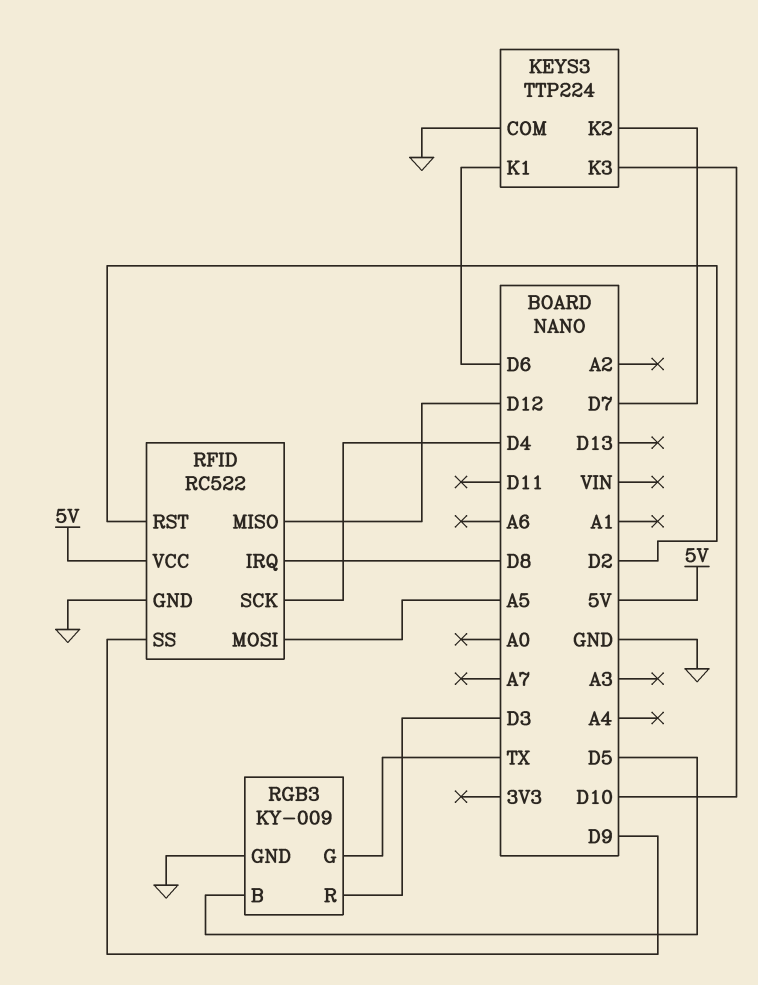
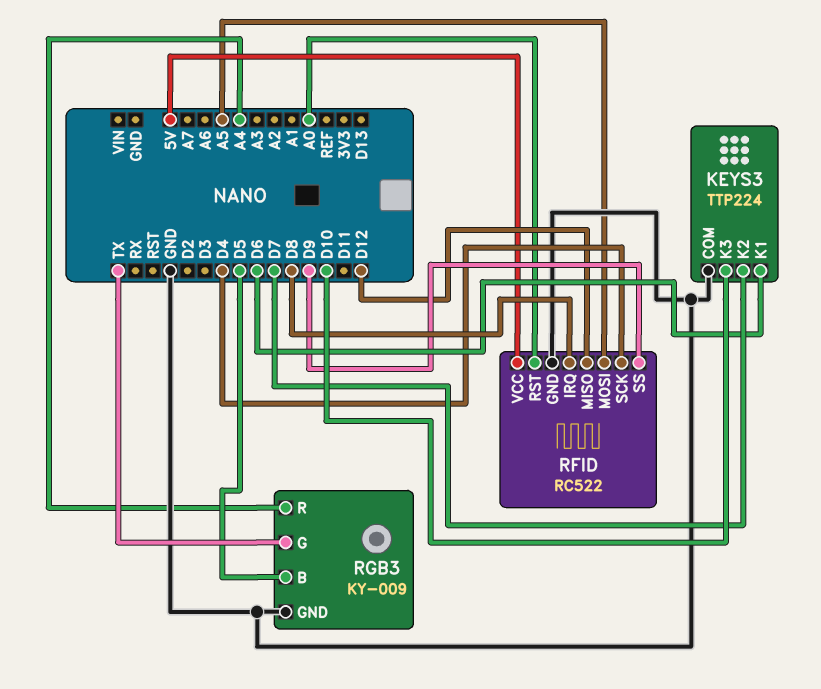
RFID pin RST: D2 -> A0
RGB3 pin R: D3 -> A4

